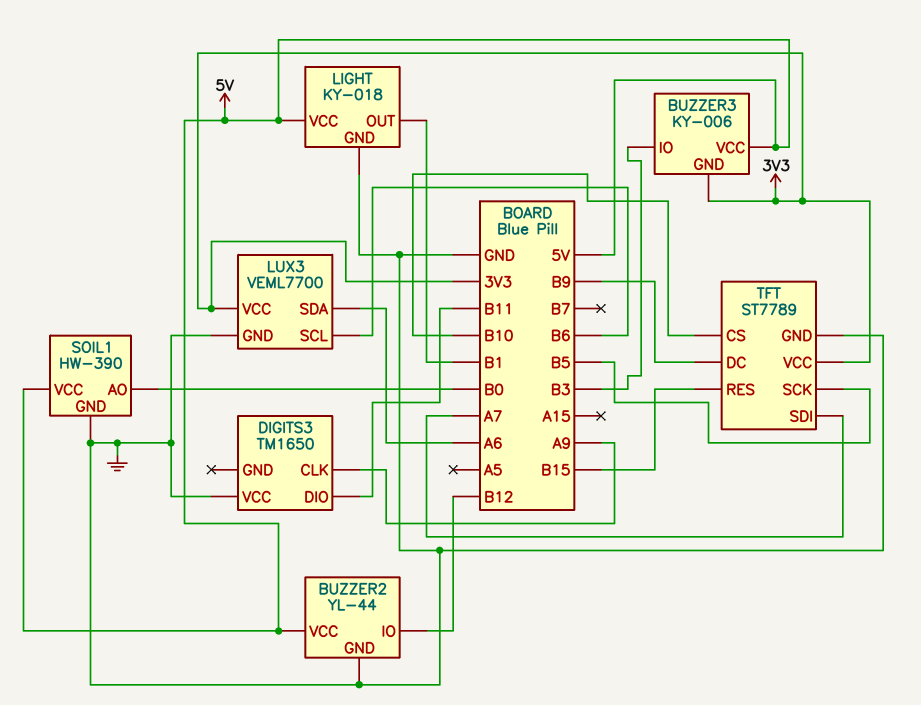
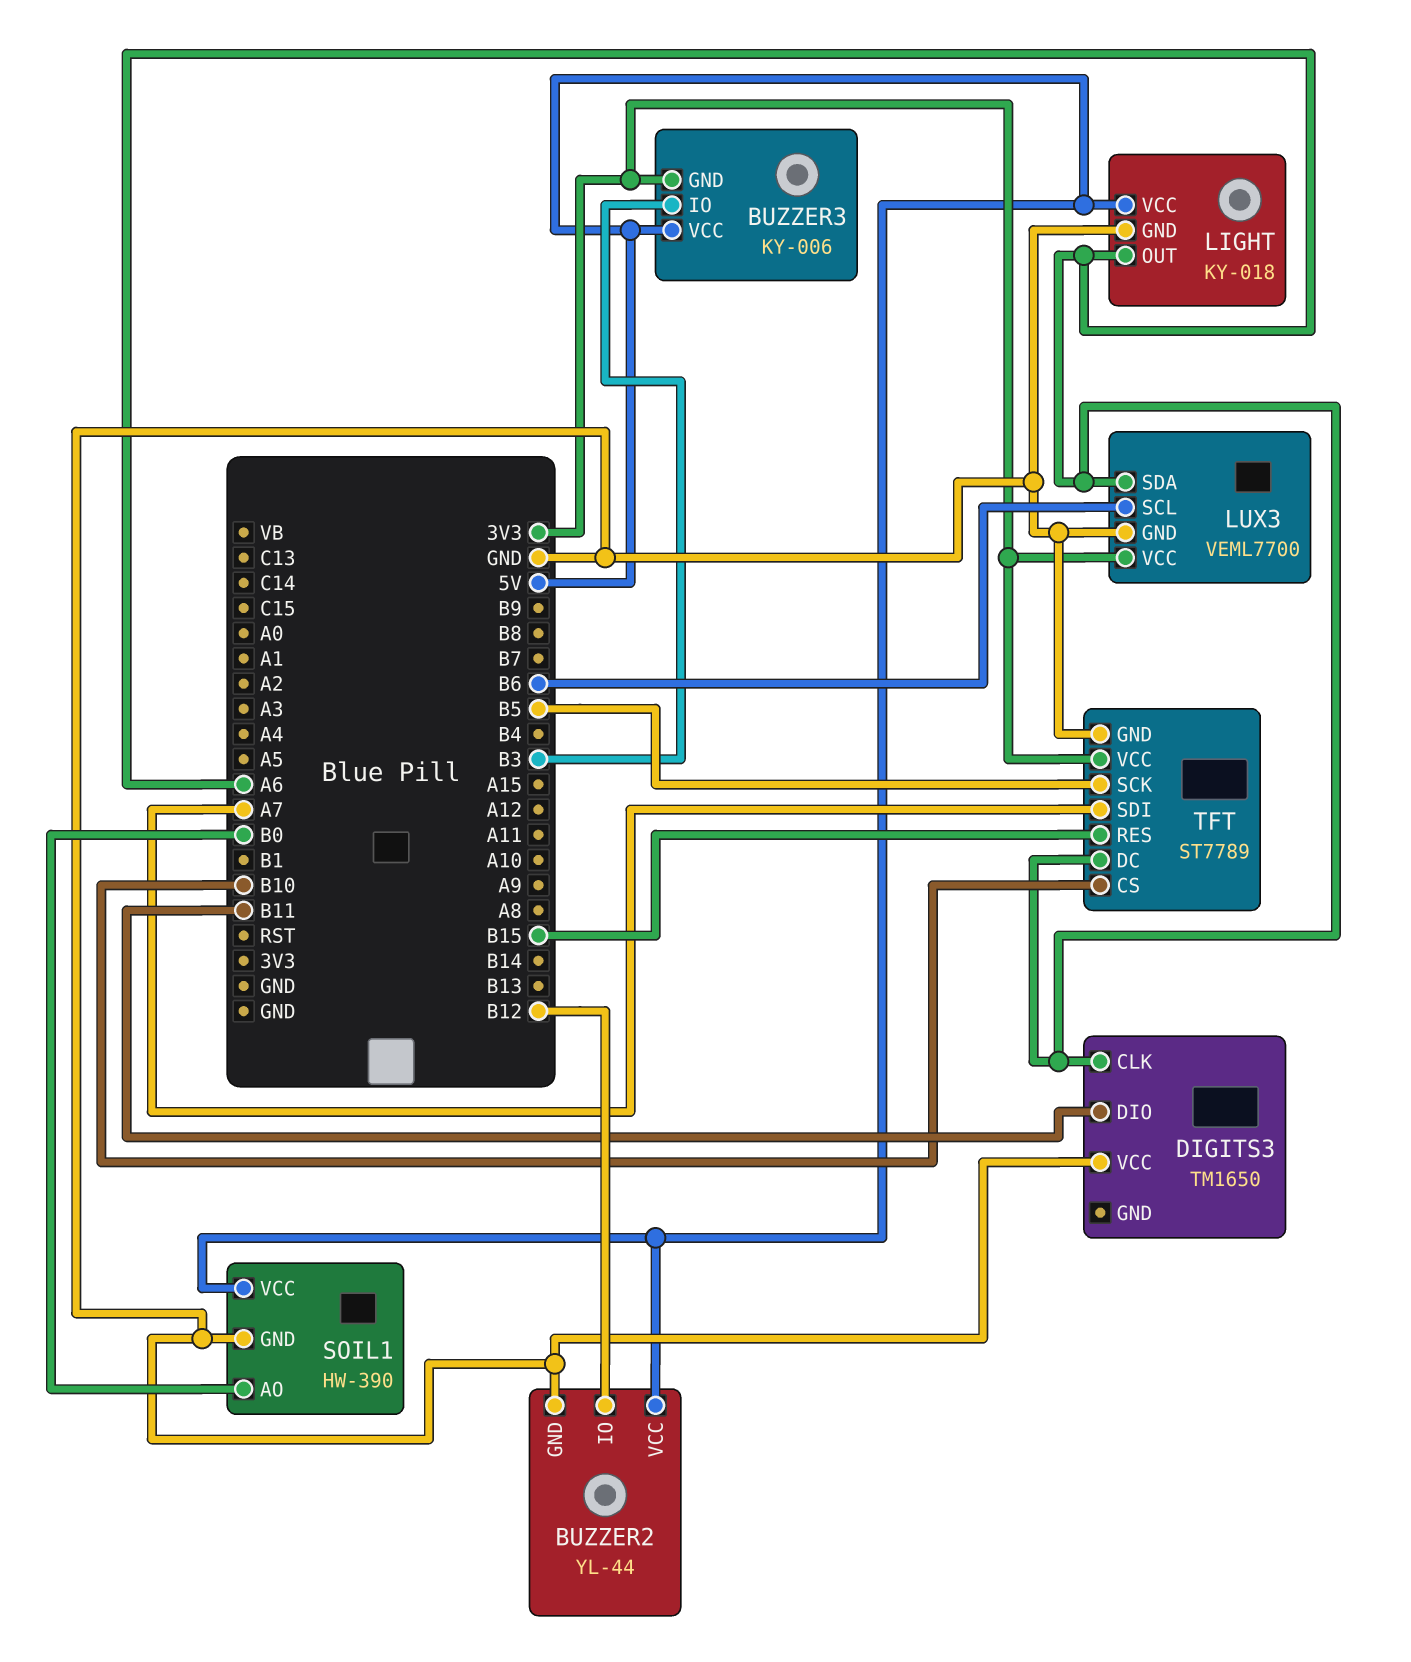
DIGITS3 pin CLK: A9 -> A6
LIGHT pin OUT: B1 -> A6
TFT pin DC: B9 -> A6

